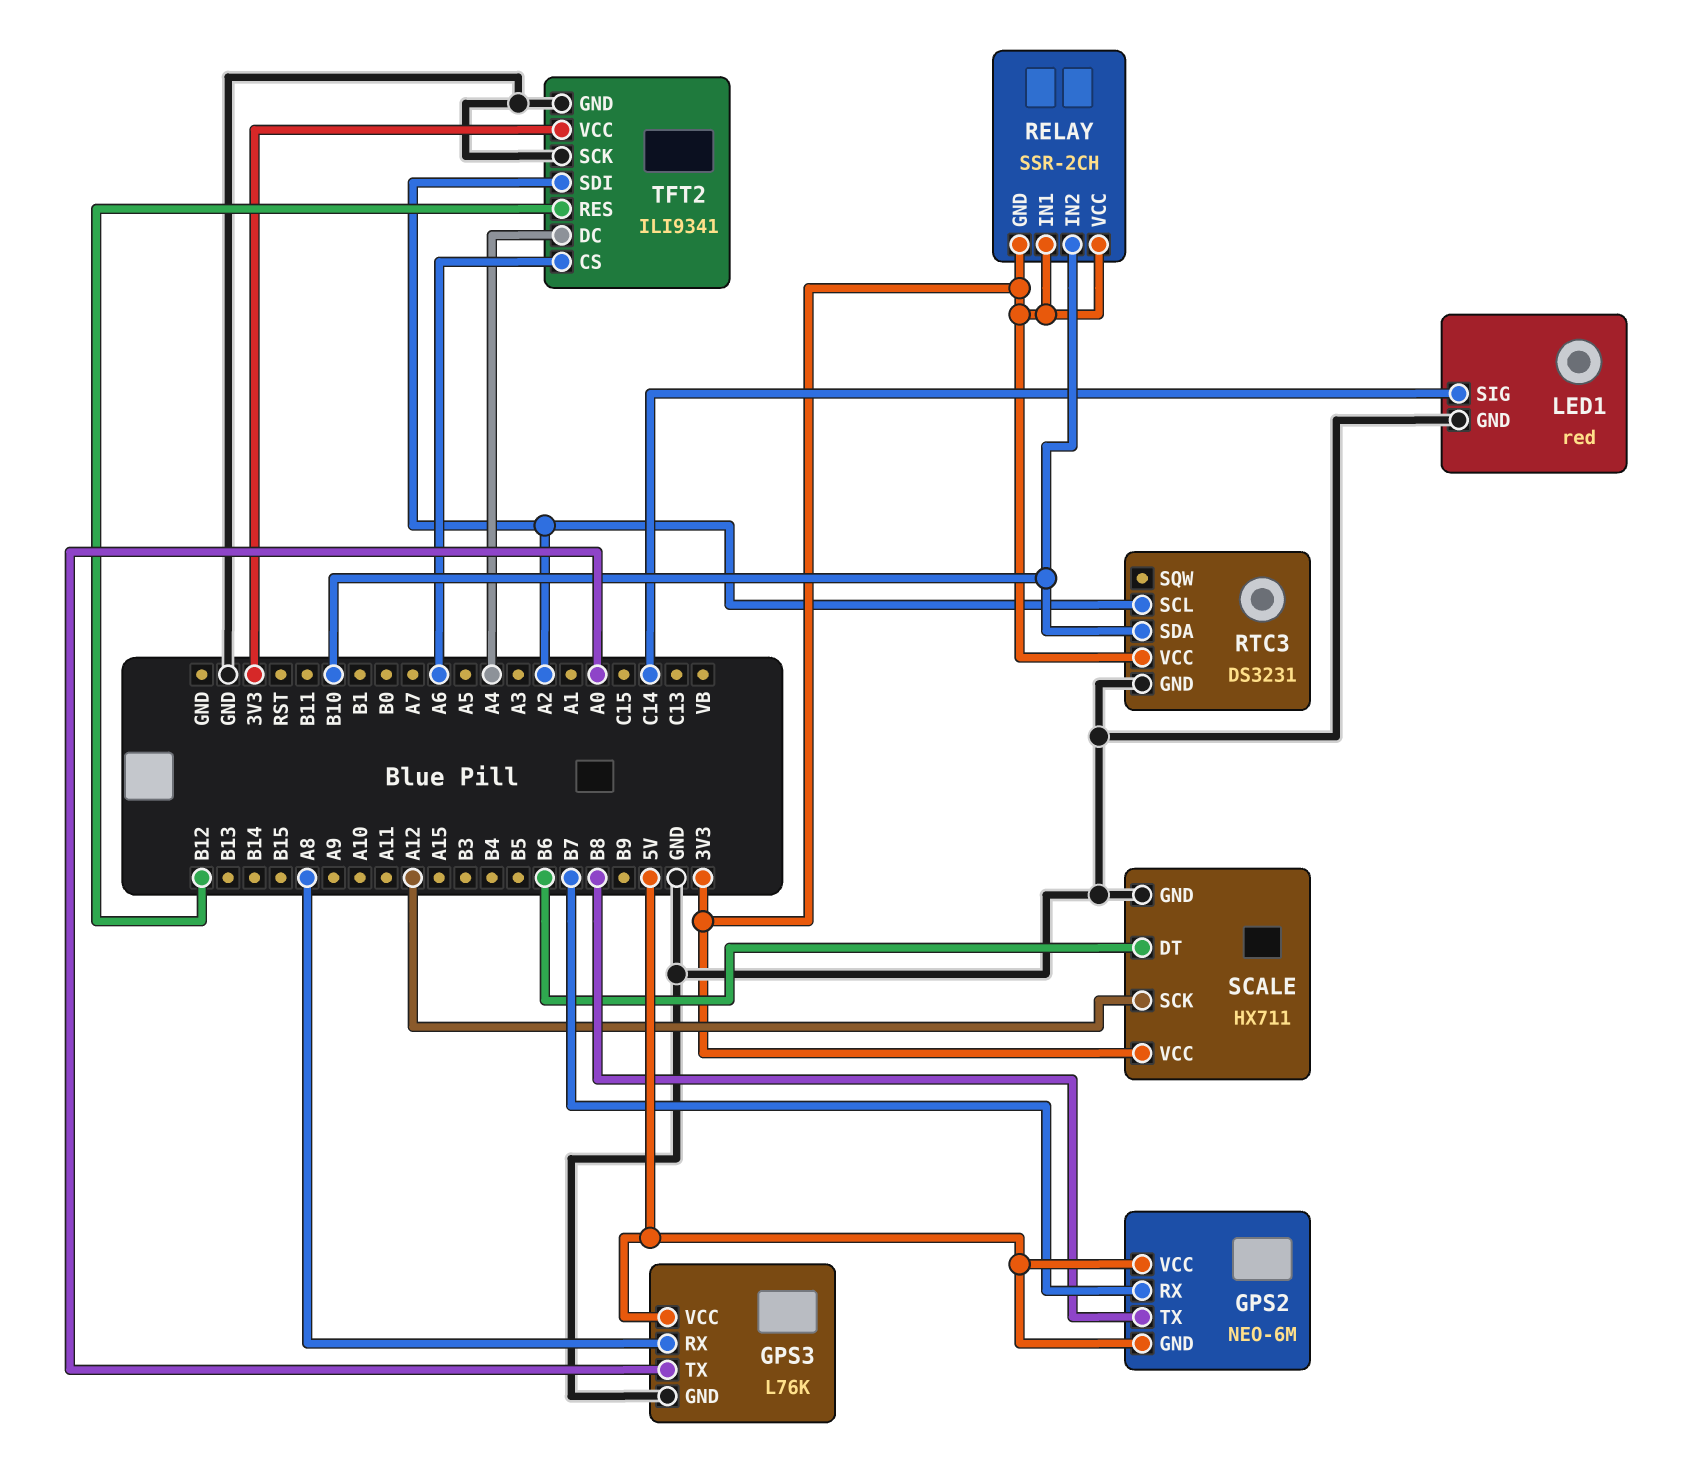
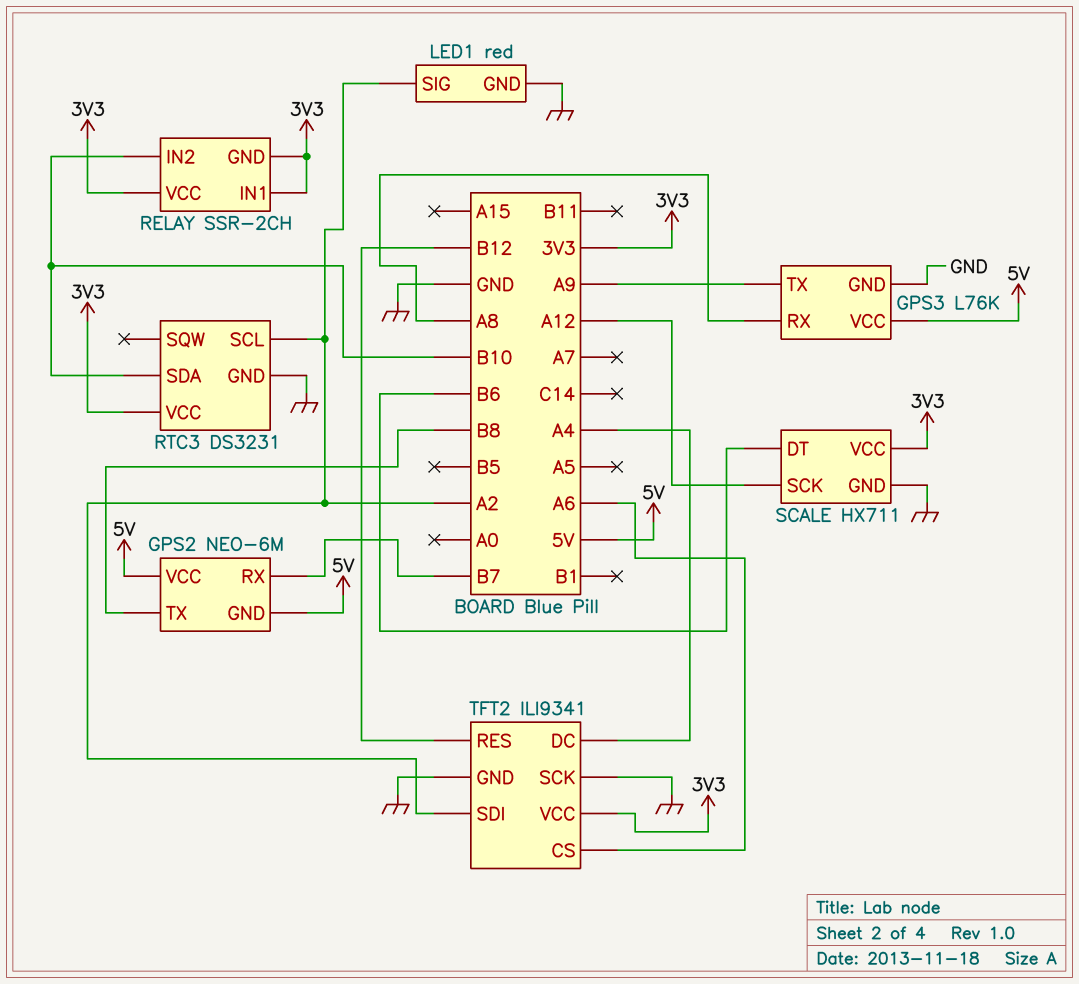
GPS3 pin TX: A0 -> A9
LED1 pin SIG: C14 -> A2

